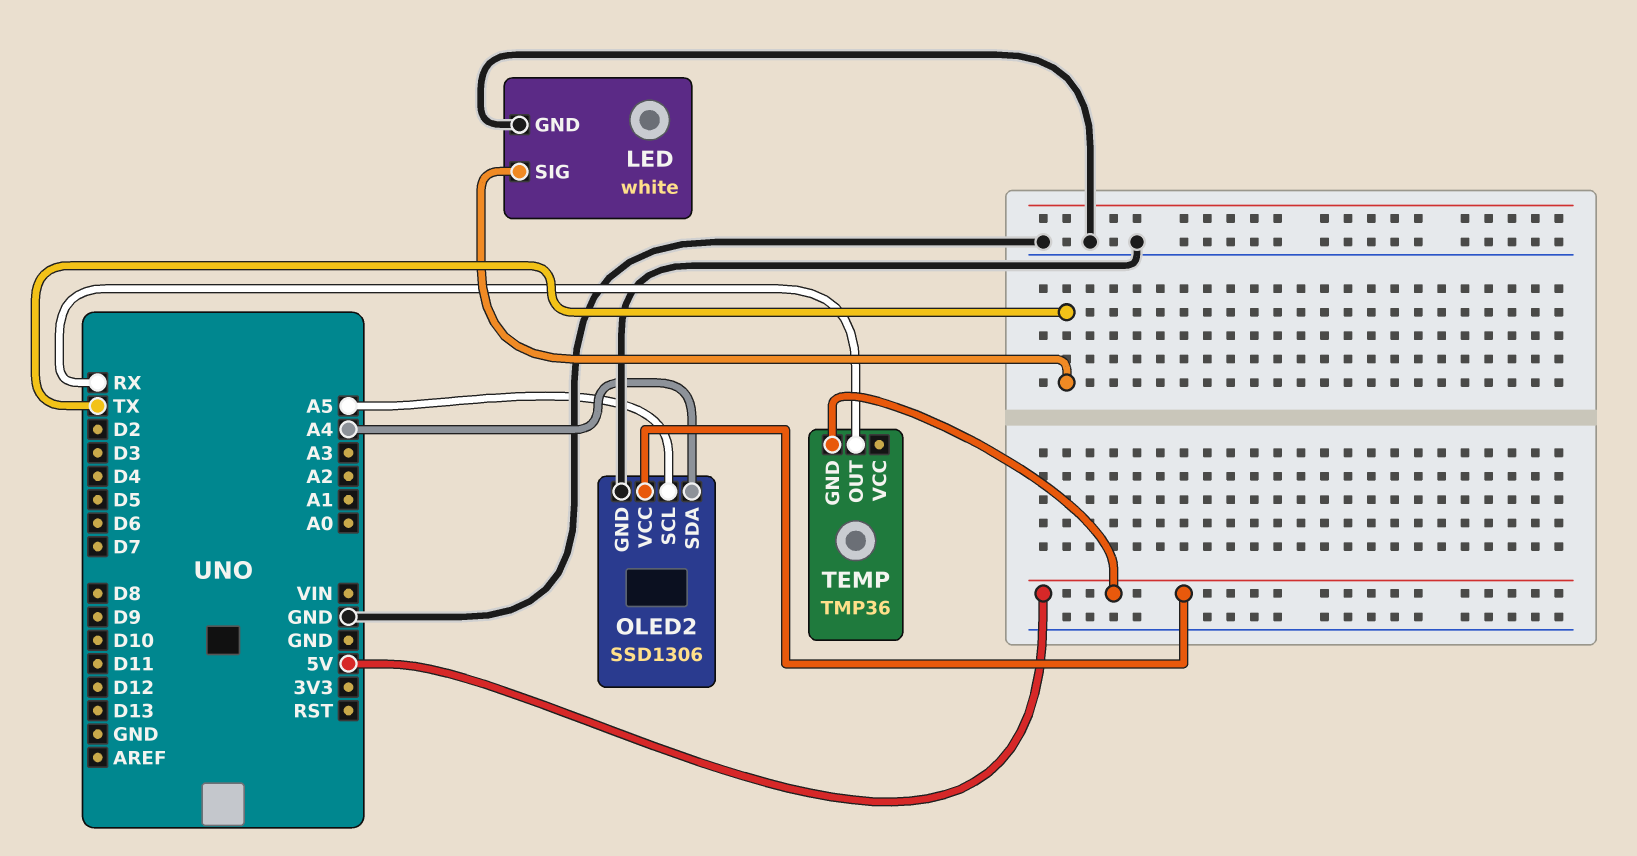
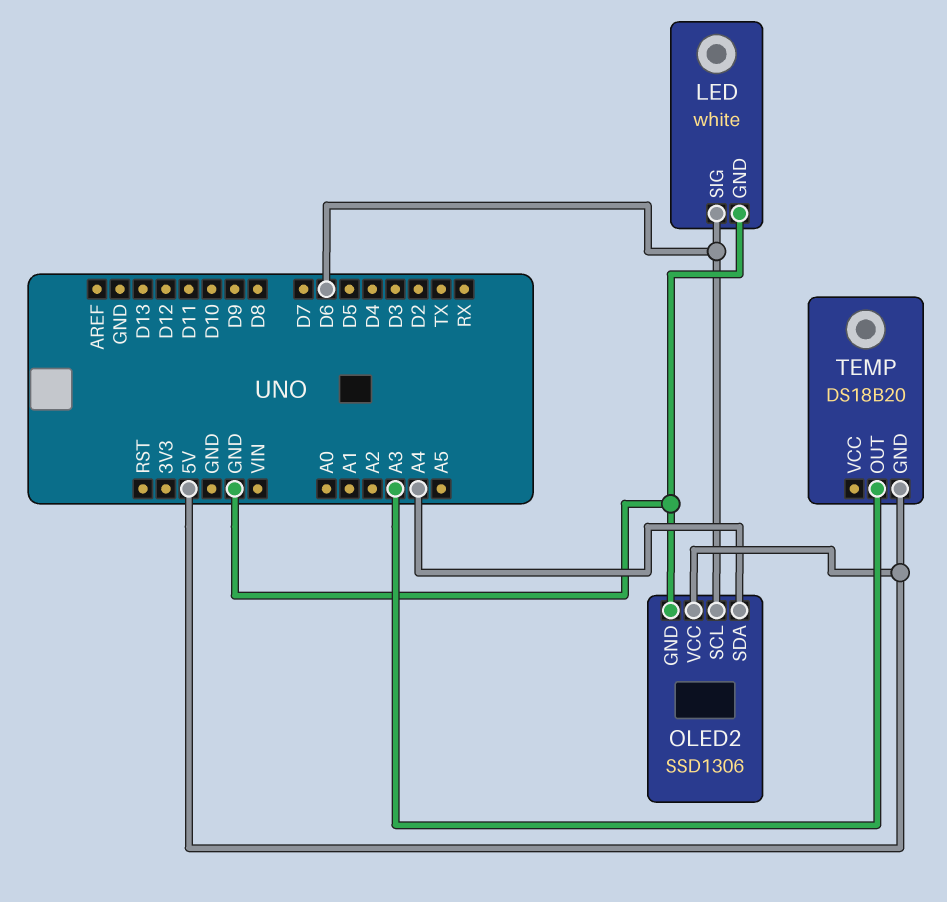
LED pin SIG: TX -> D6
OLED2 pin SCL: A5 -> D6
TEMP: TMP36 -> DS18B20
TEMP pin OUT: RX -> A3

